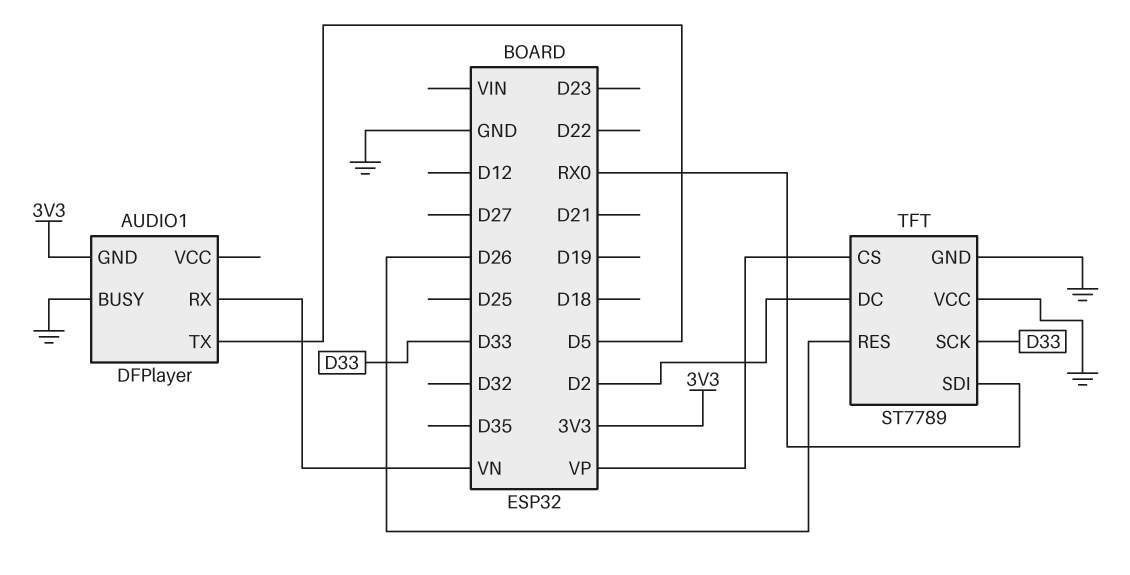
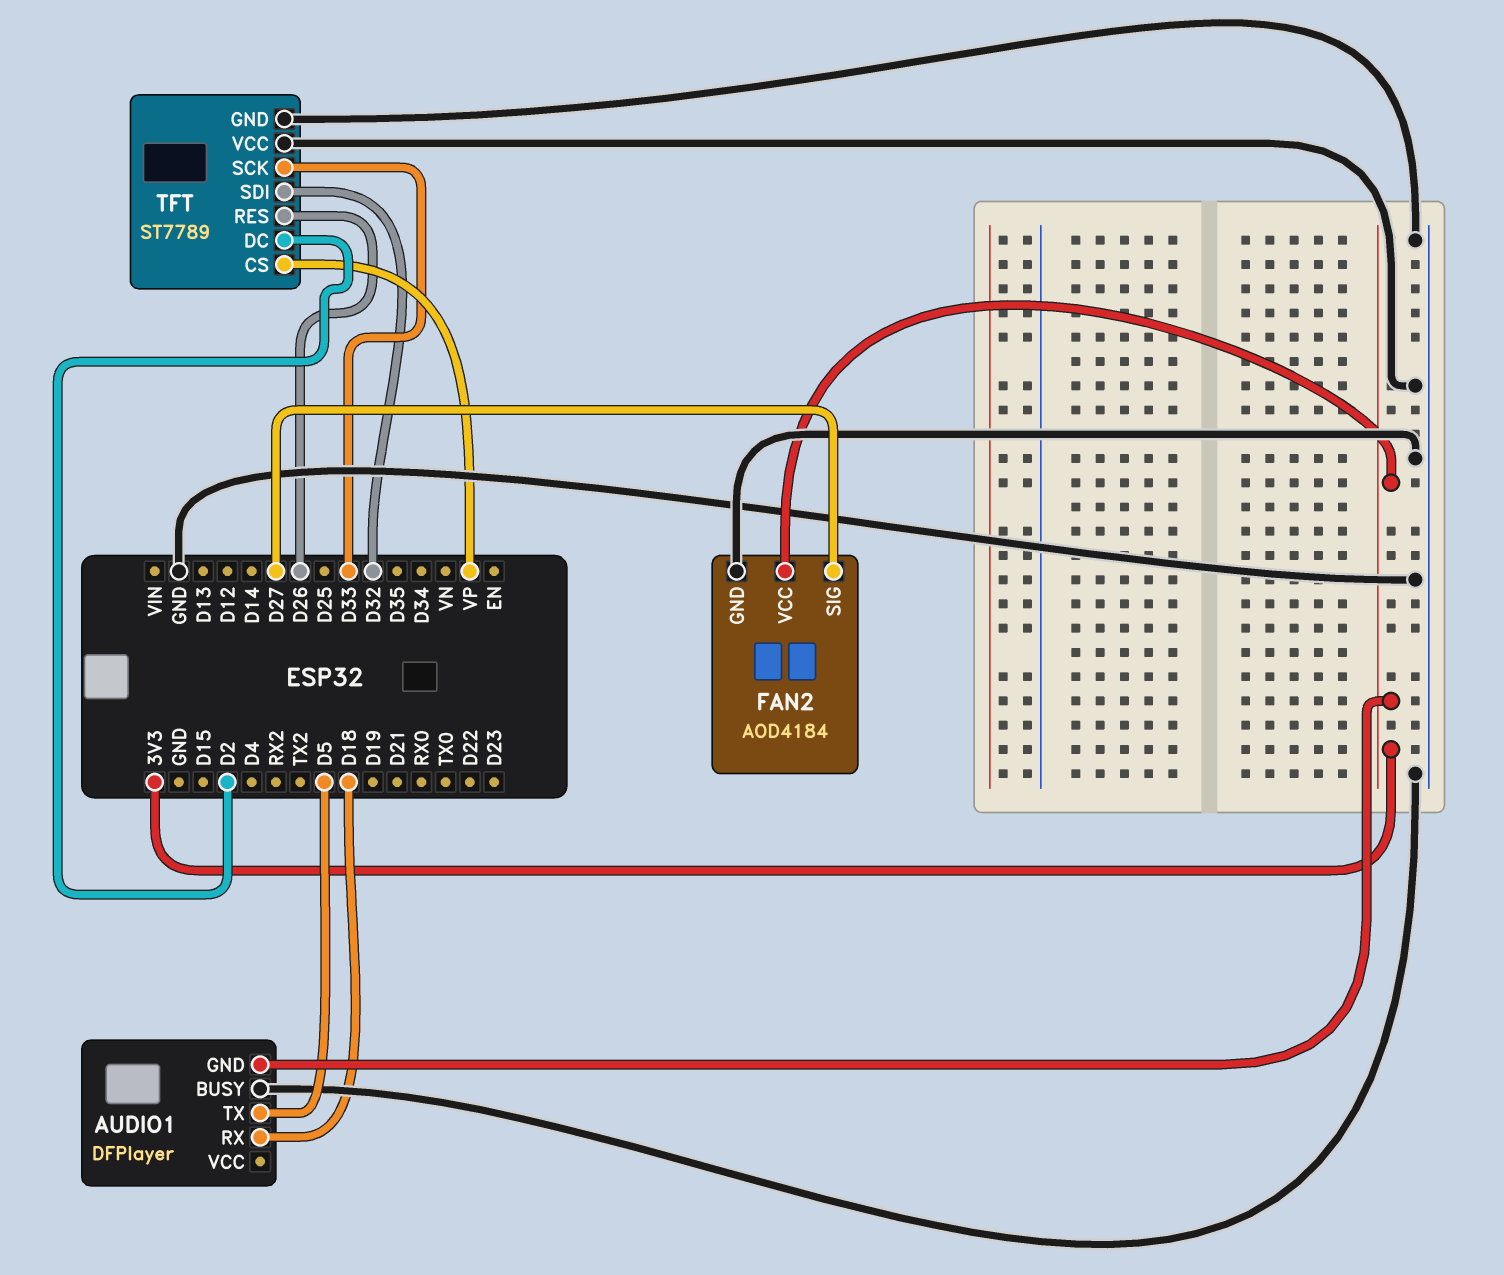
AUDIO1 pin RX: VN -> D18
FAN2: none -> AOD4184
FAN2 pin GND: none -> GND
FAN2 pin SIG: none -> D27
FAN2 pin VCC: none -> 3V3
TFT pin SDI: RX0 -> D32

